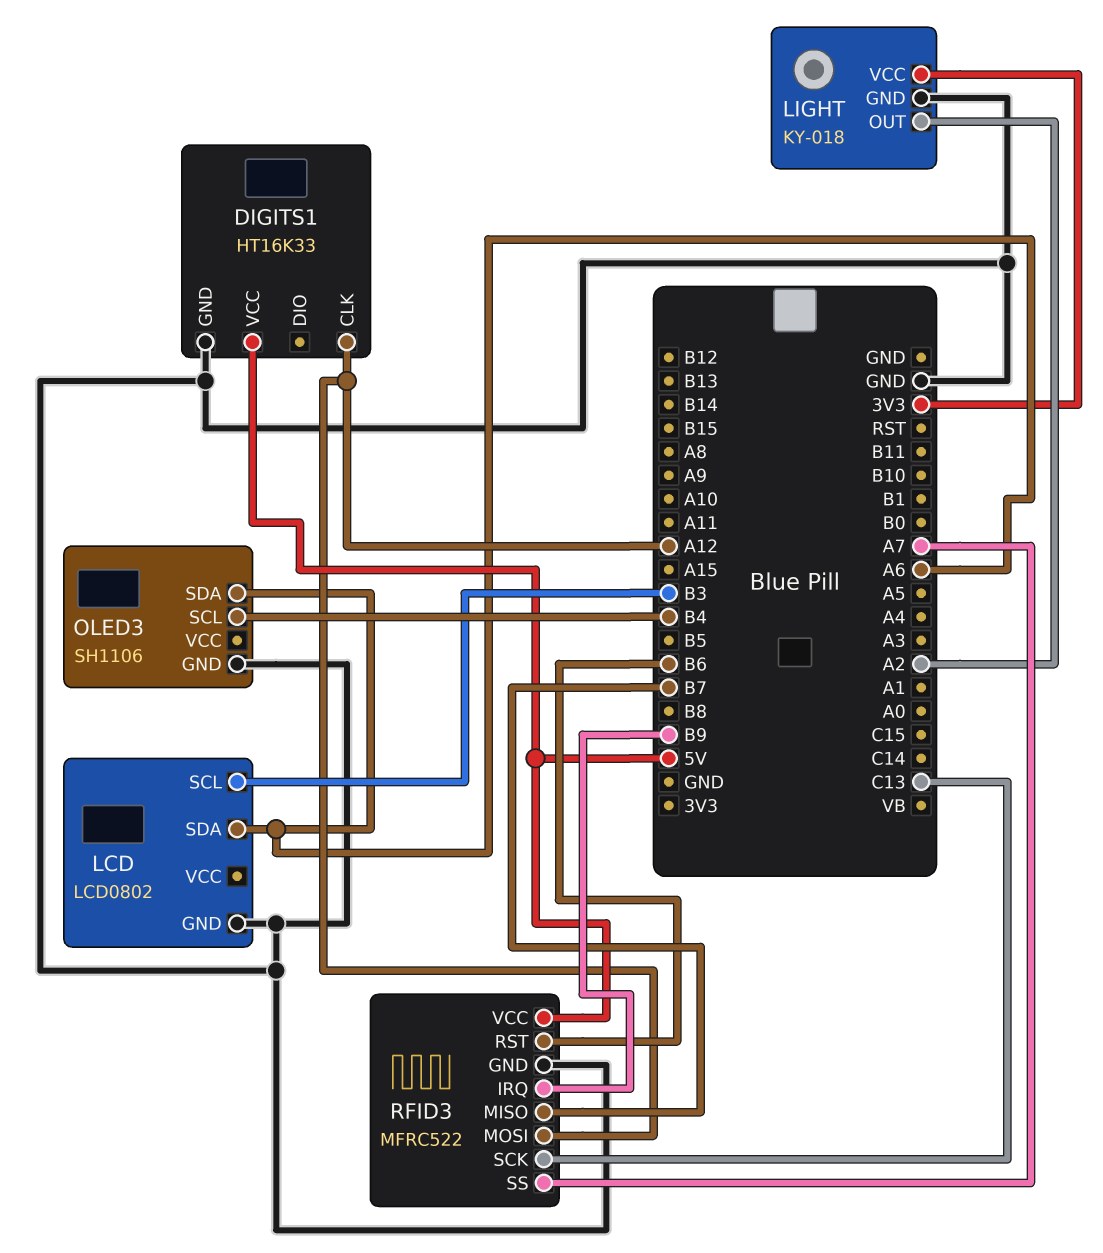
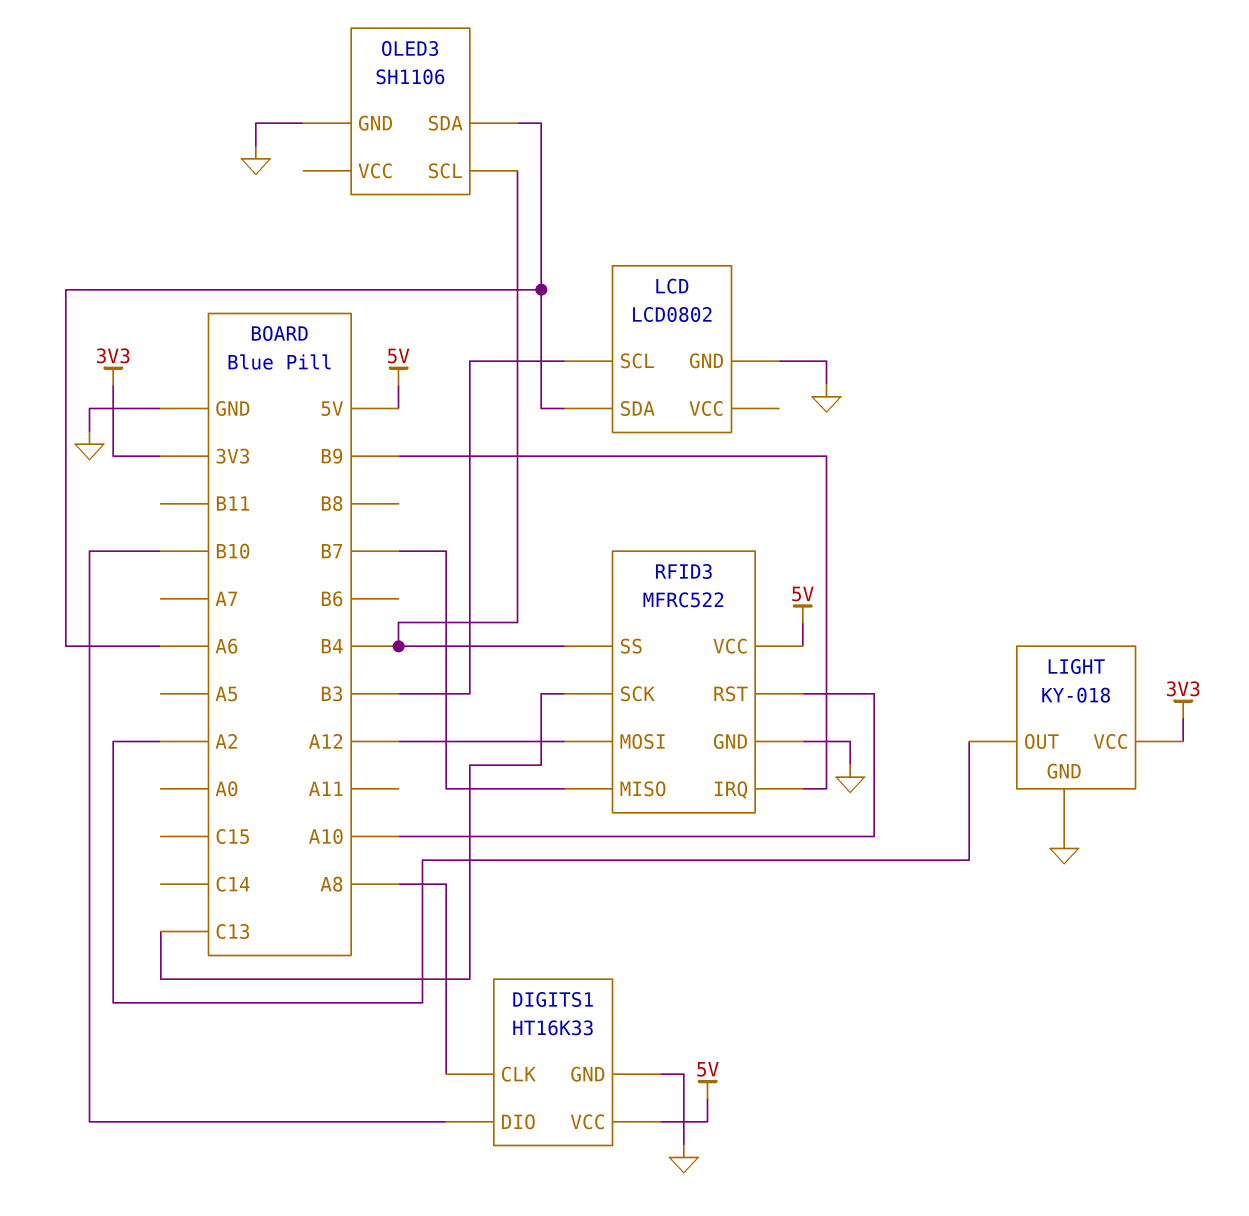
DIGITS1 pin CLK: A12 -> A8
DIGITS1 pin DIO: none -> B10
RFID3 pin RST: B6 -> A10
RFID3 pin SS: A7 -> B4

